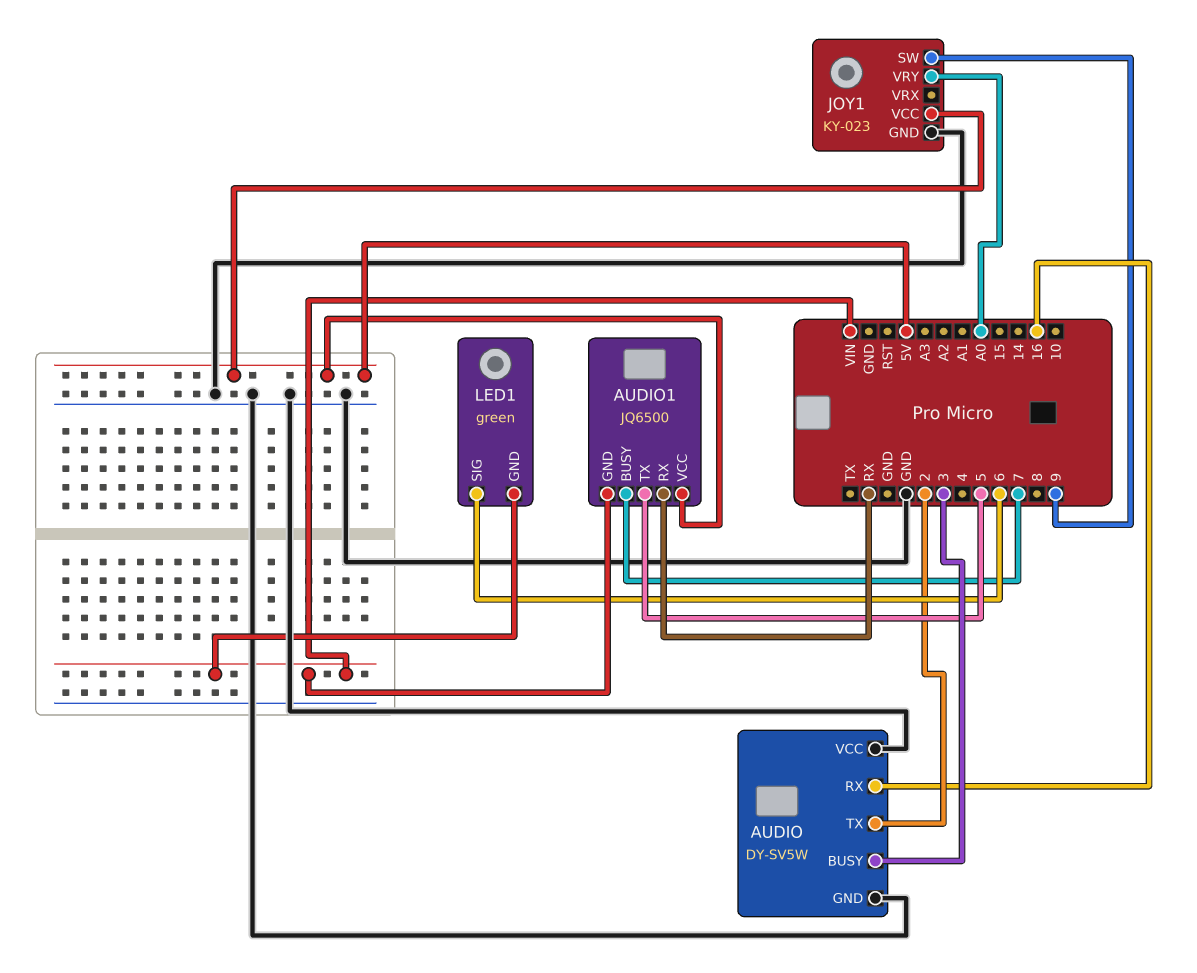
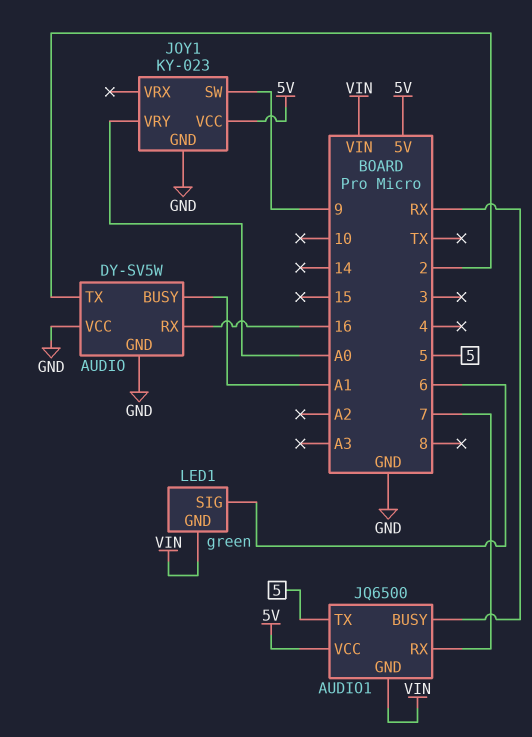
AUDIO pin BUSY: 3 -> A1
AUDIO1 pin BUSY: 7 -> RX
AUDIO1 pin RX: RX -> 7

